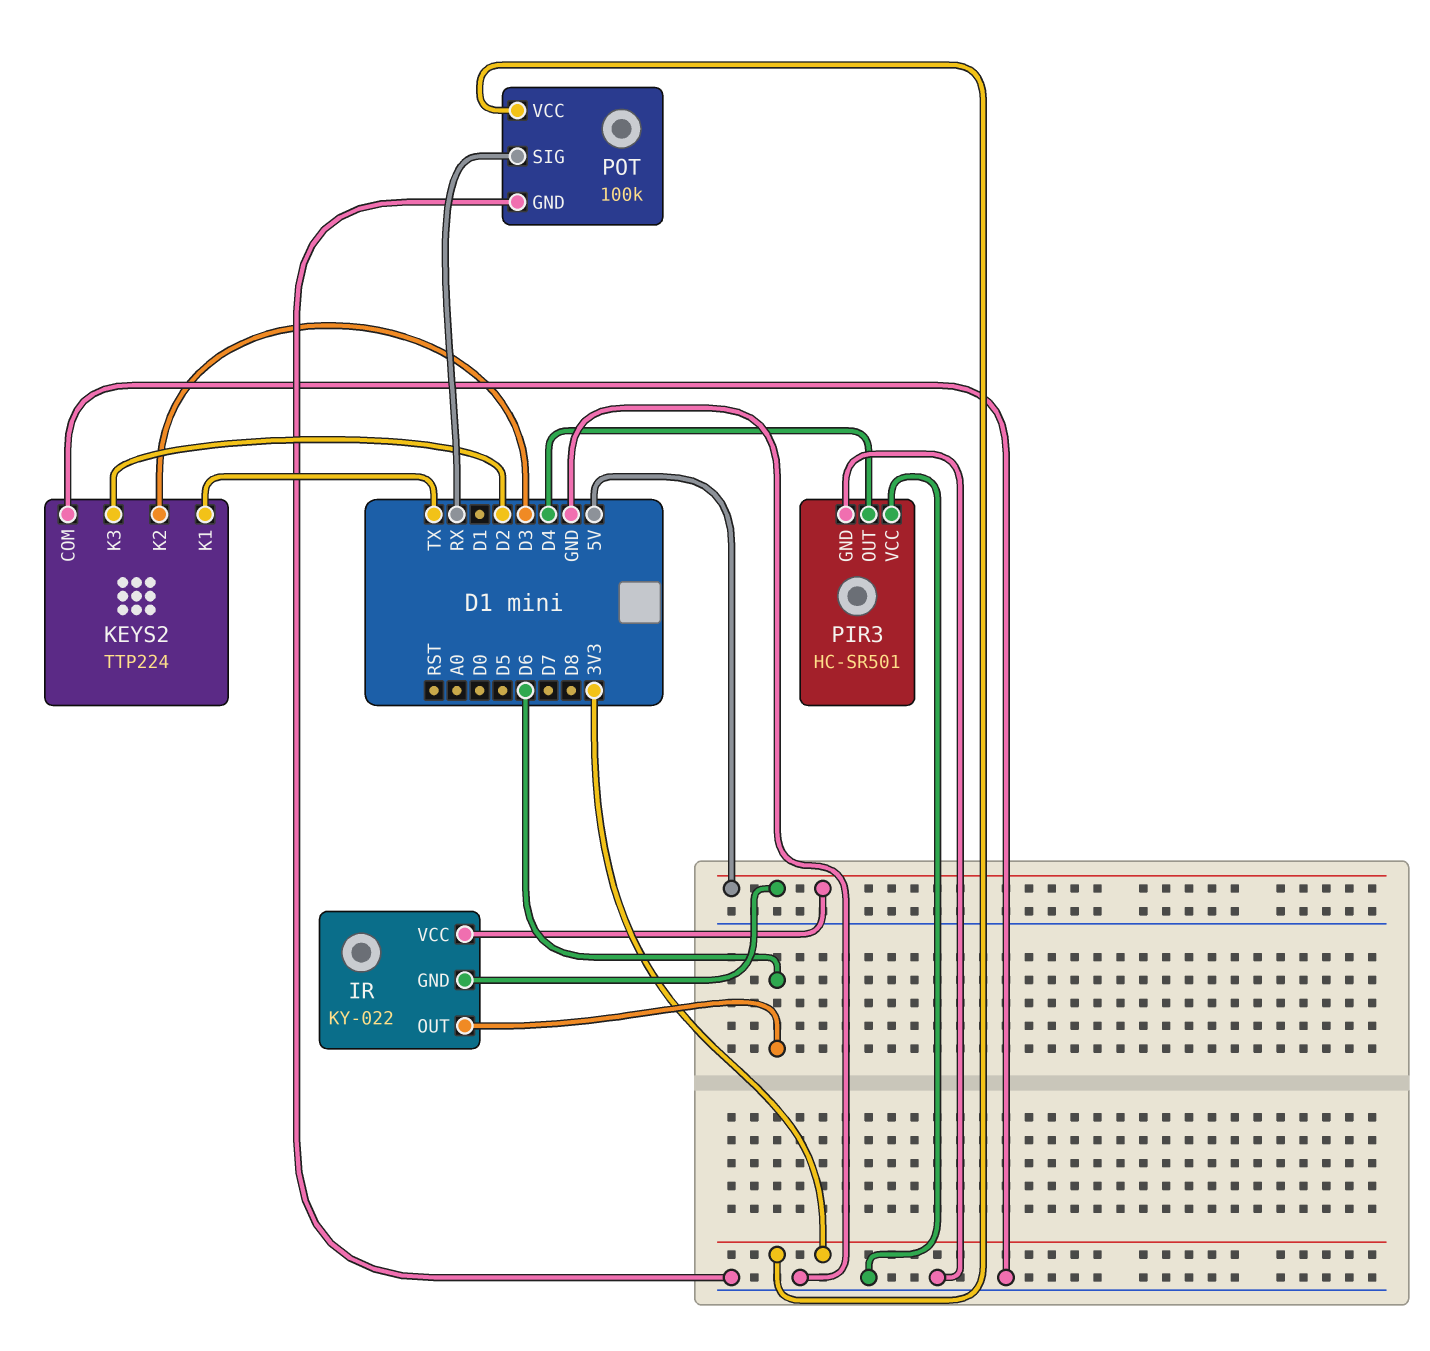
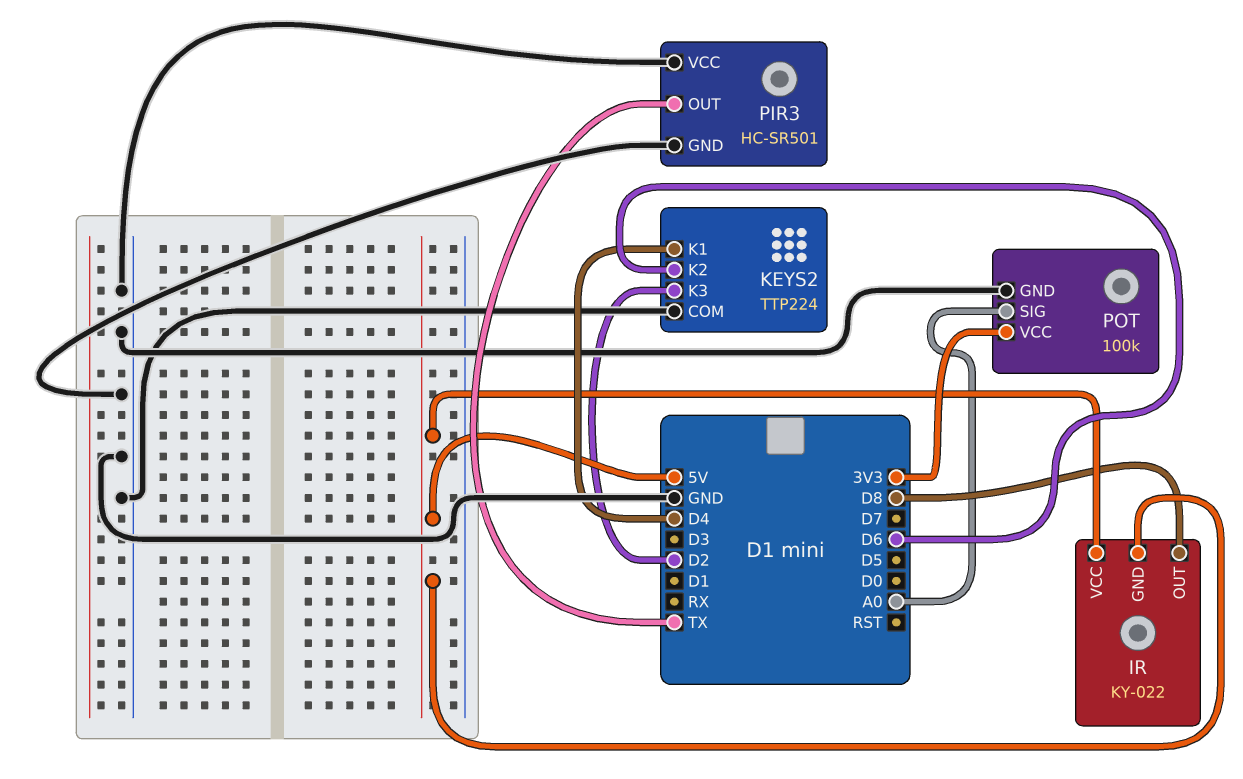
IR pin OUT: D6 -> D8
KEYS2 pin K1: TX -> D4
KEYS2 pin K2: D3 -> D6
PIR3 pin OUT: D4 -> TX
POT pin SIG: RX -> A0

